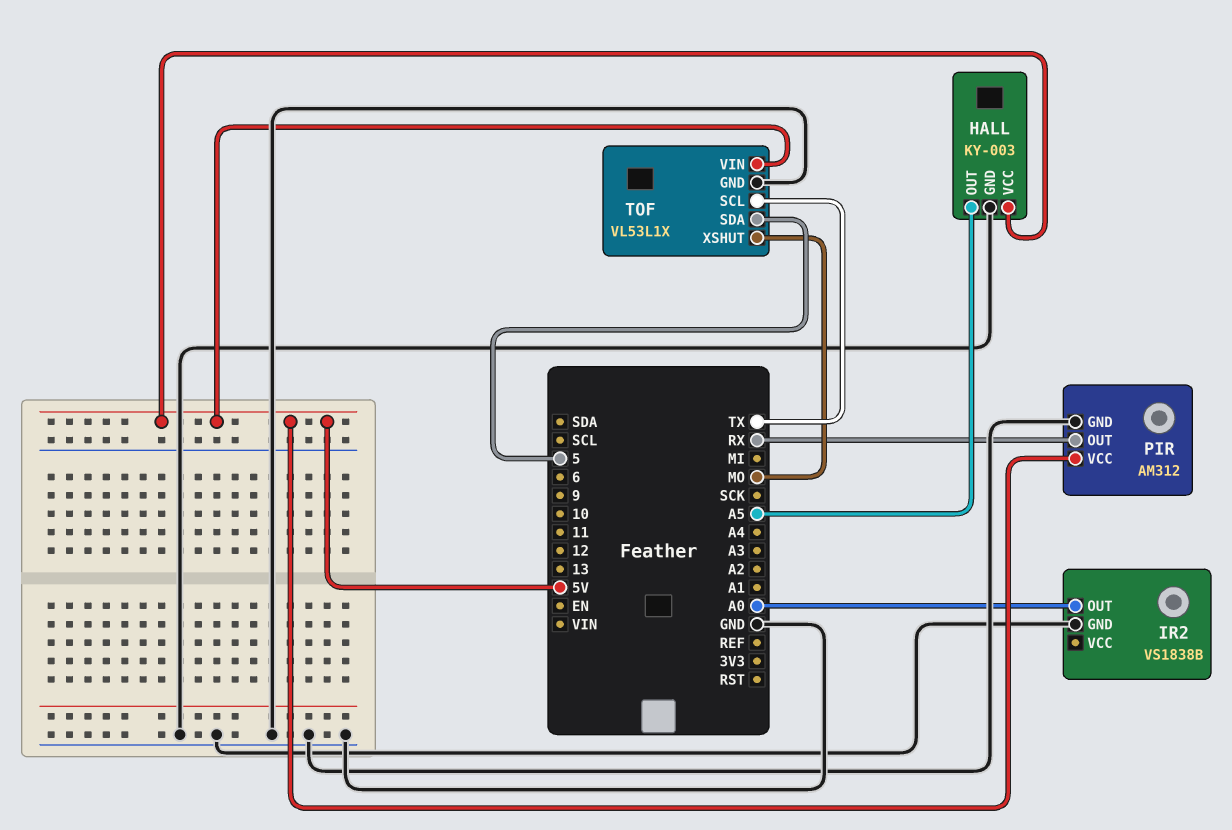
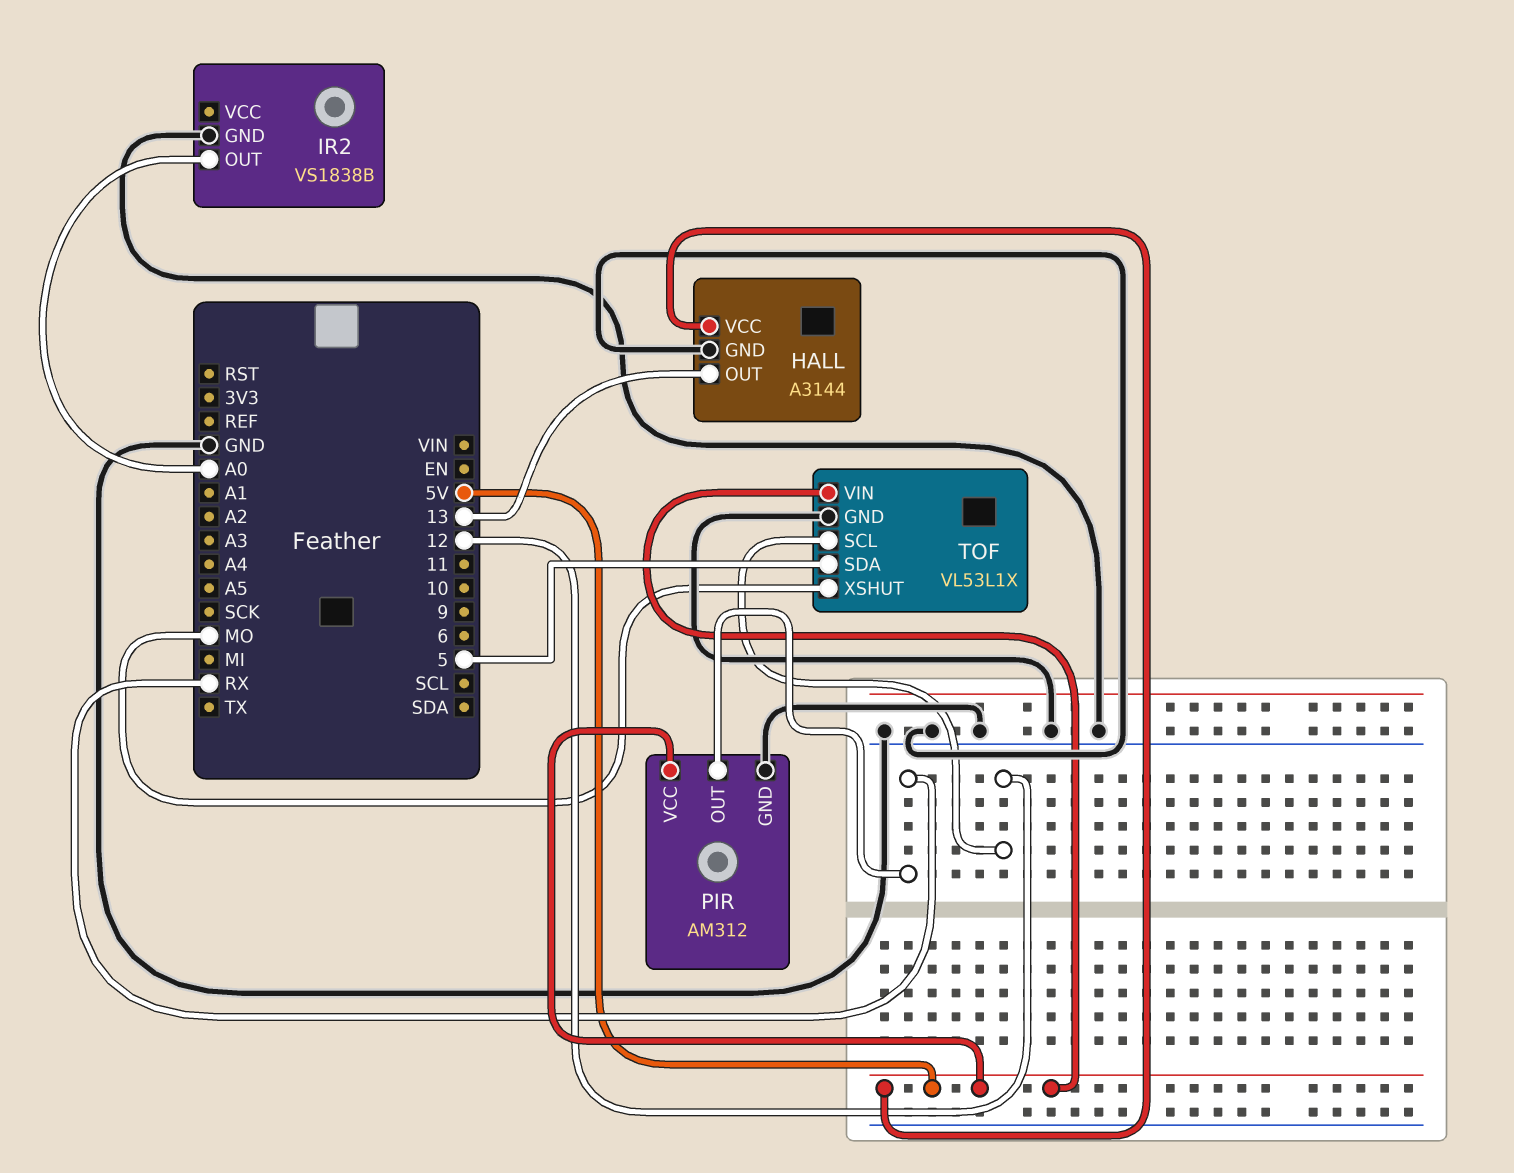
HALL: KY-003 -> A3144
HALL pin OUT: A5 -> 13
TOF pin SCL: TX -> 12

